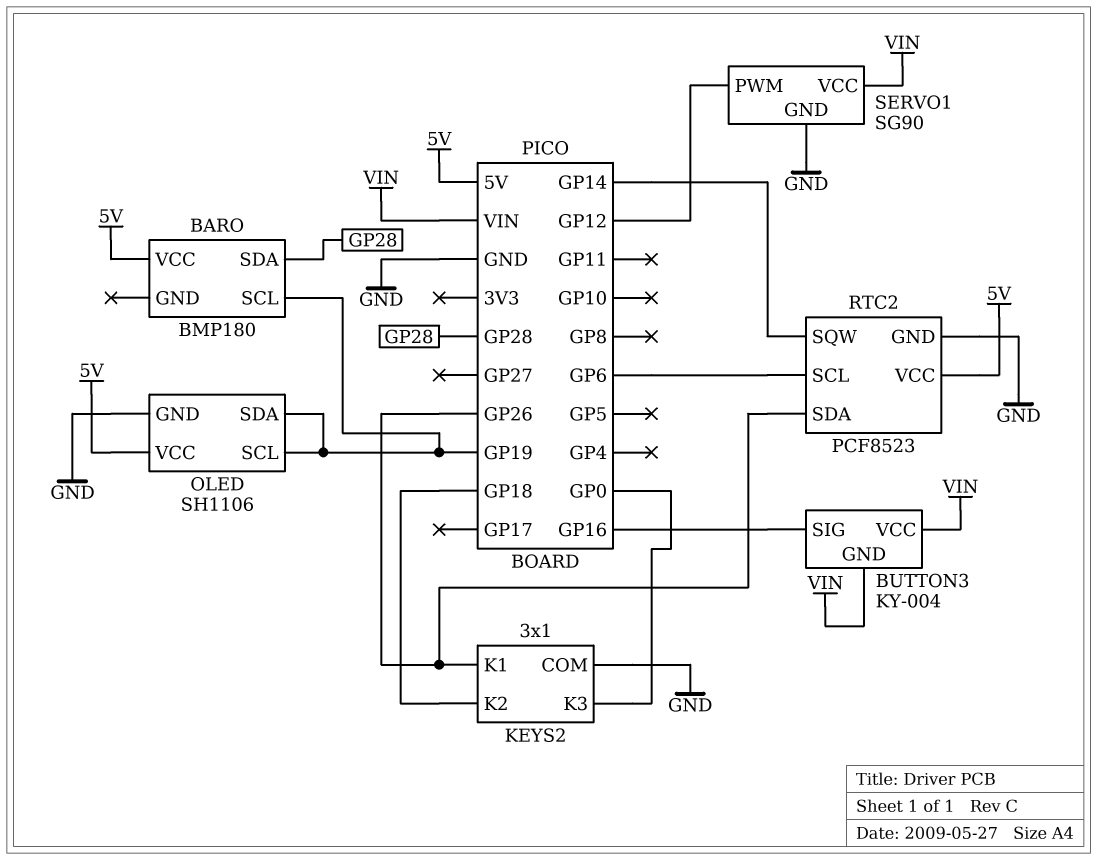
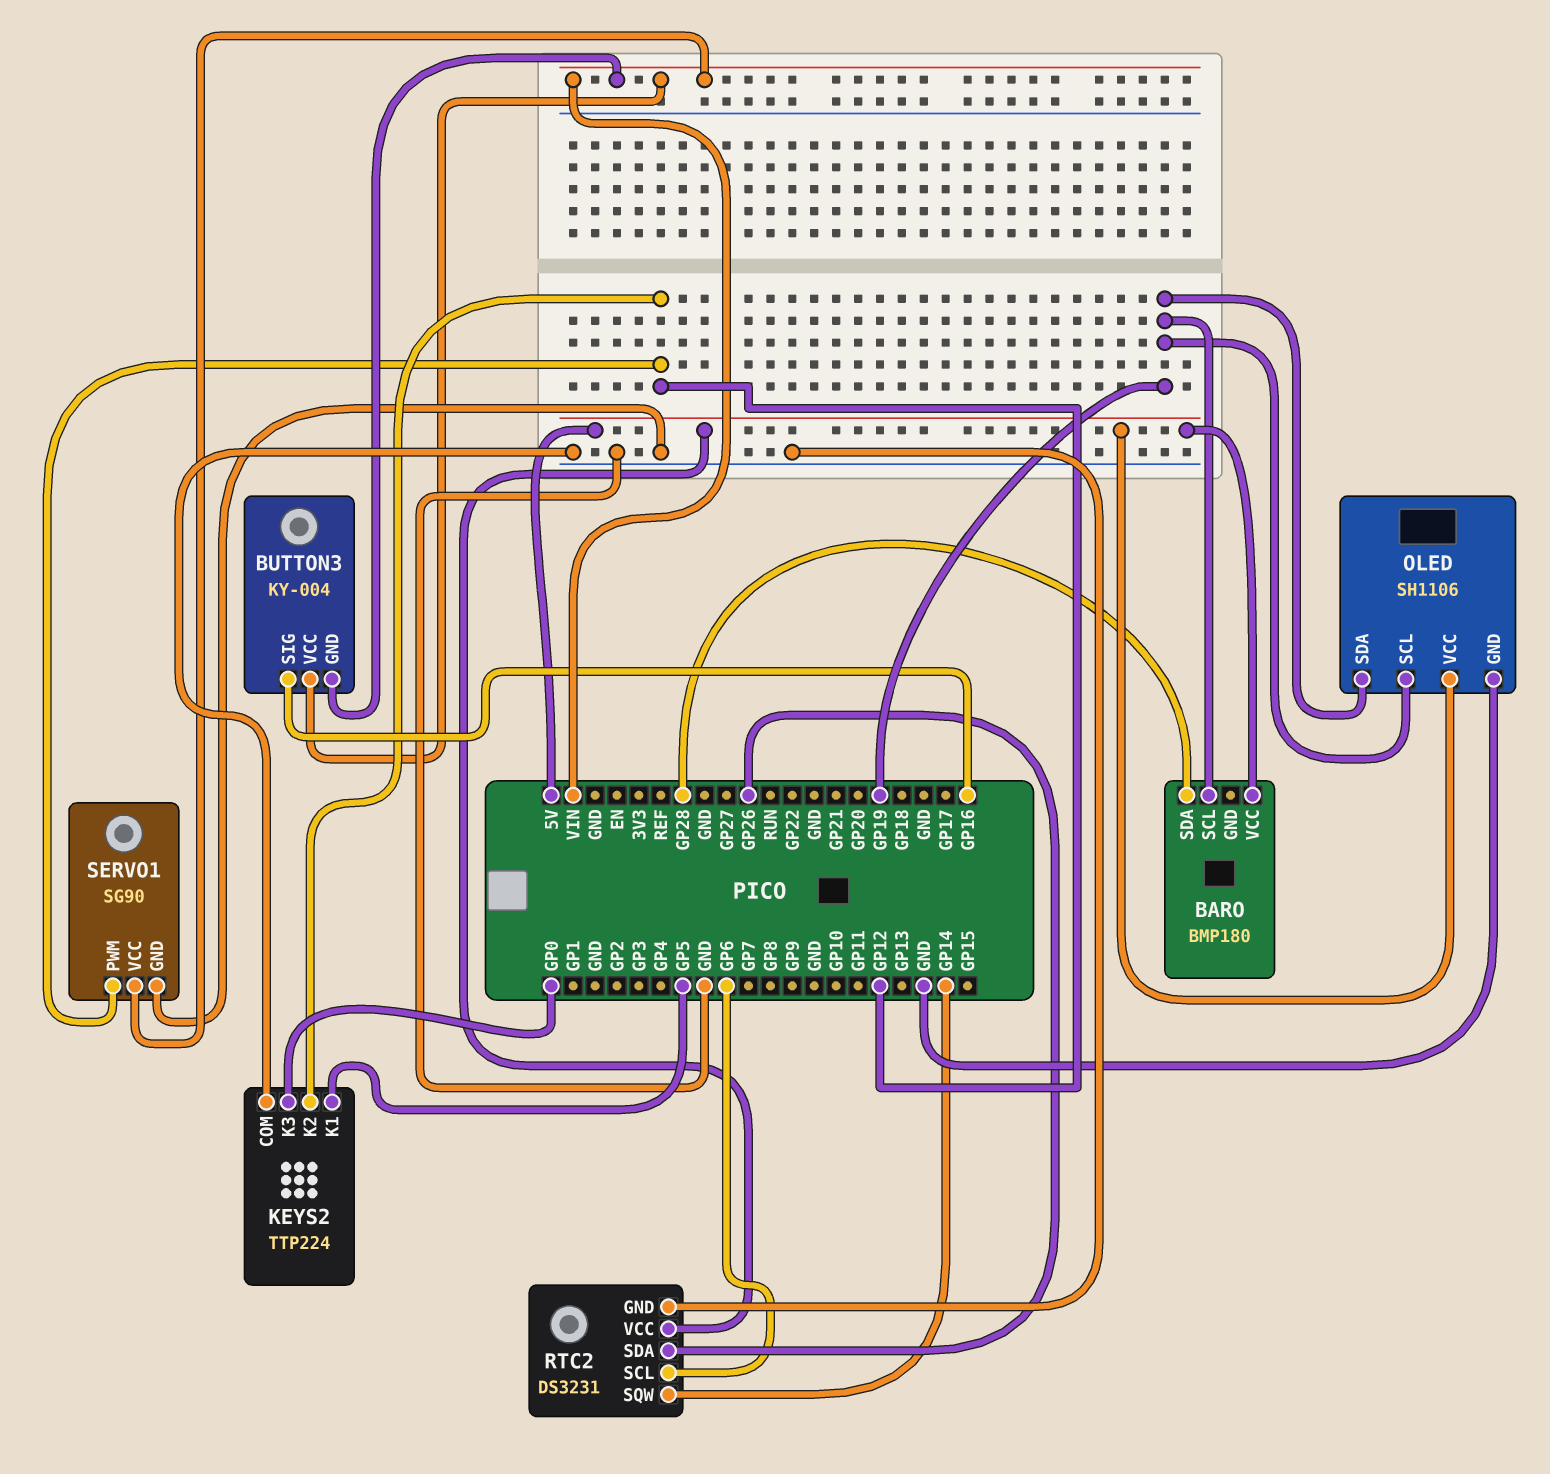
KEYS2: 3x1 -> TTP224
KEYS2 pin K1: GP26 -> GP5
KEYS2 pin K2: GP18 -> GP12
RTC2: PCF8523 -> DS3231

